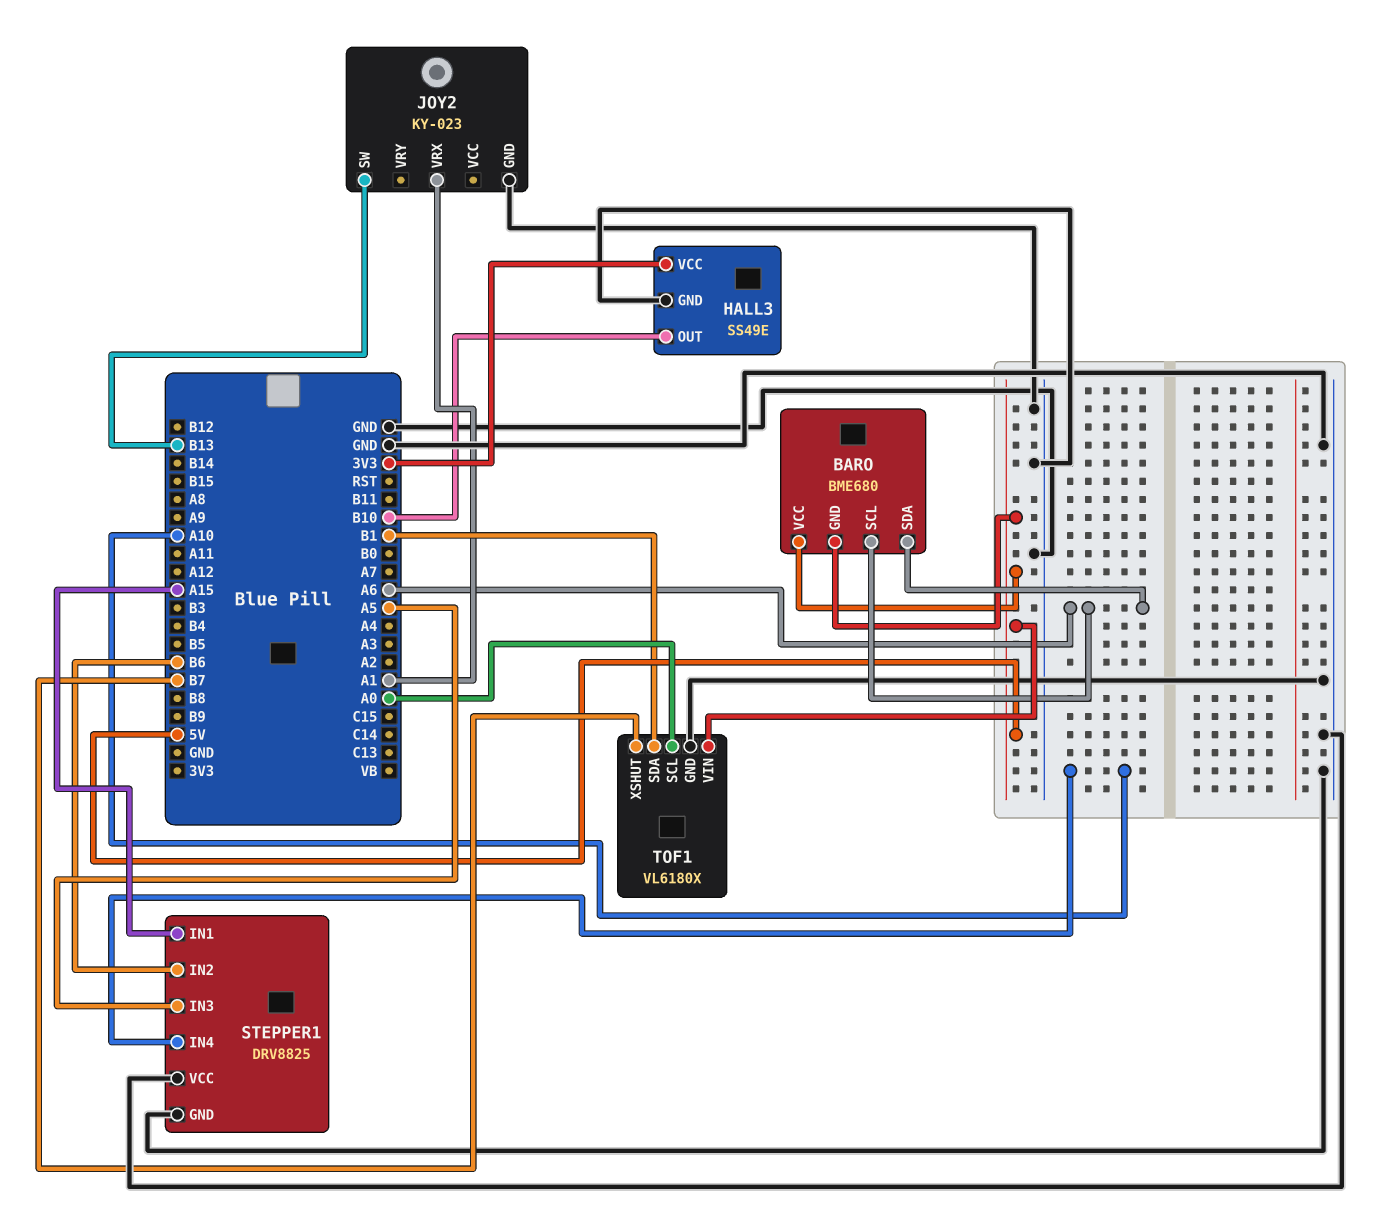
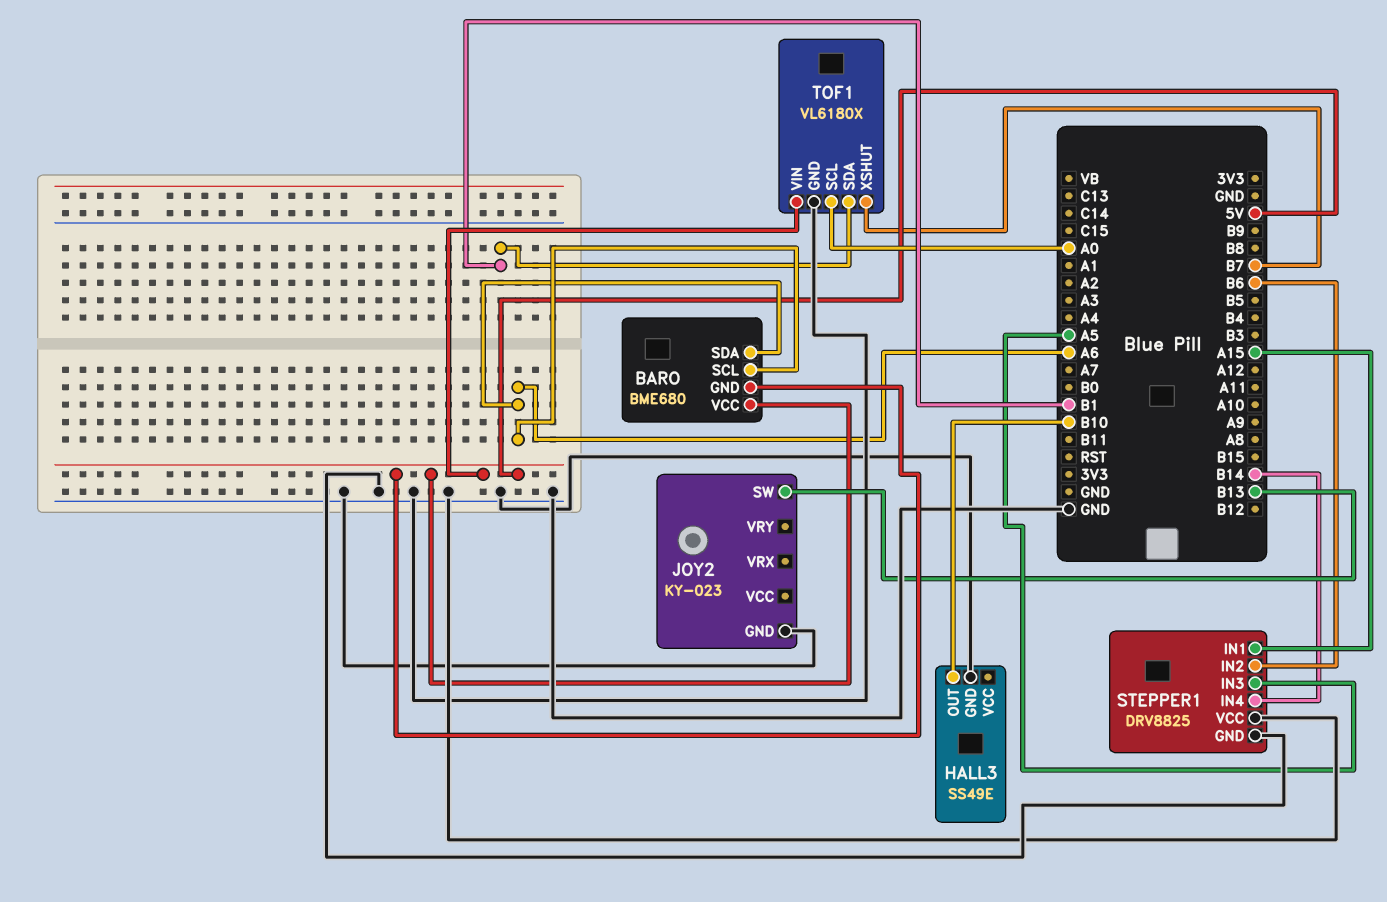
HALL3 pin VCC: 3V3 -> none
JOY2 pin VRX: A1 -> none
STEPPER1 pin IN4: A10 -> B14

